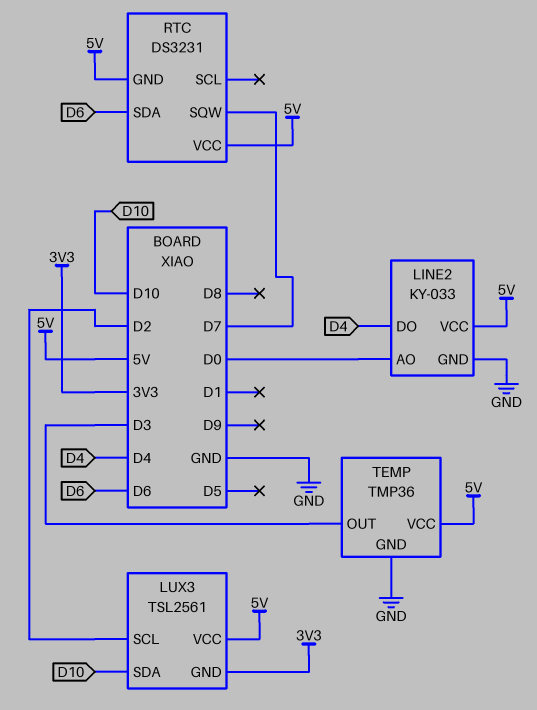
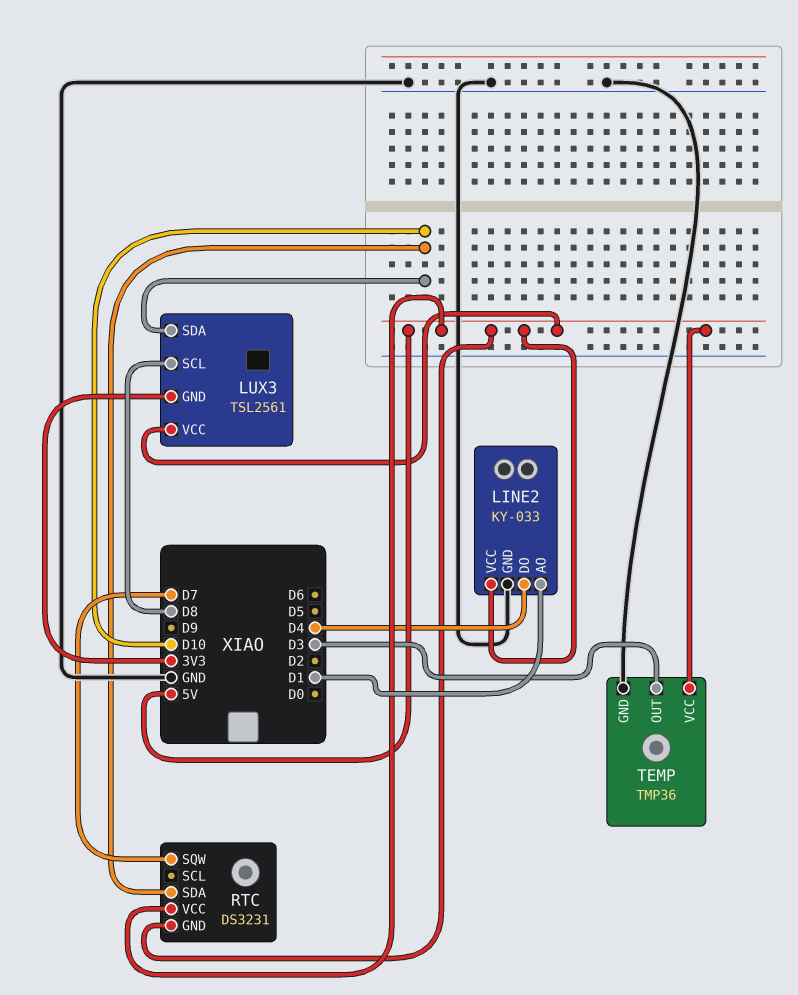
LINE2 pin AO: D0 -> D1
LUX3 pin SCL: D2 -> D8
RTC pin SDA: D6 -> D10

